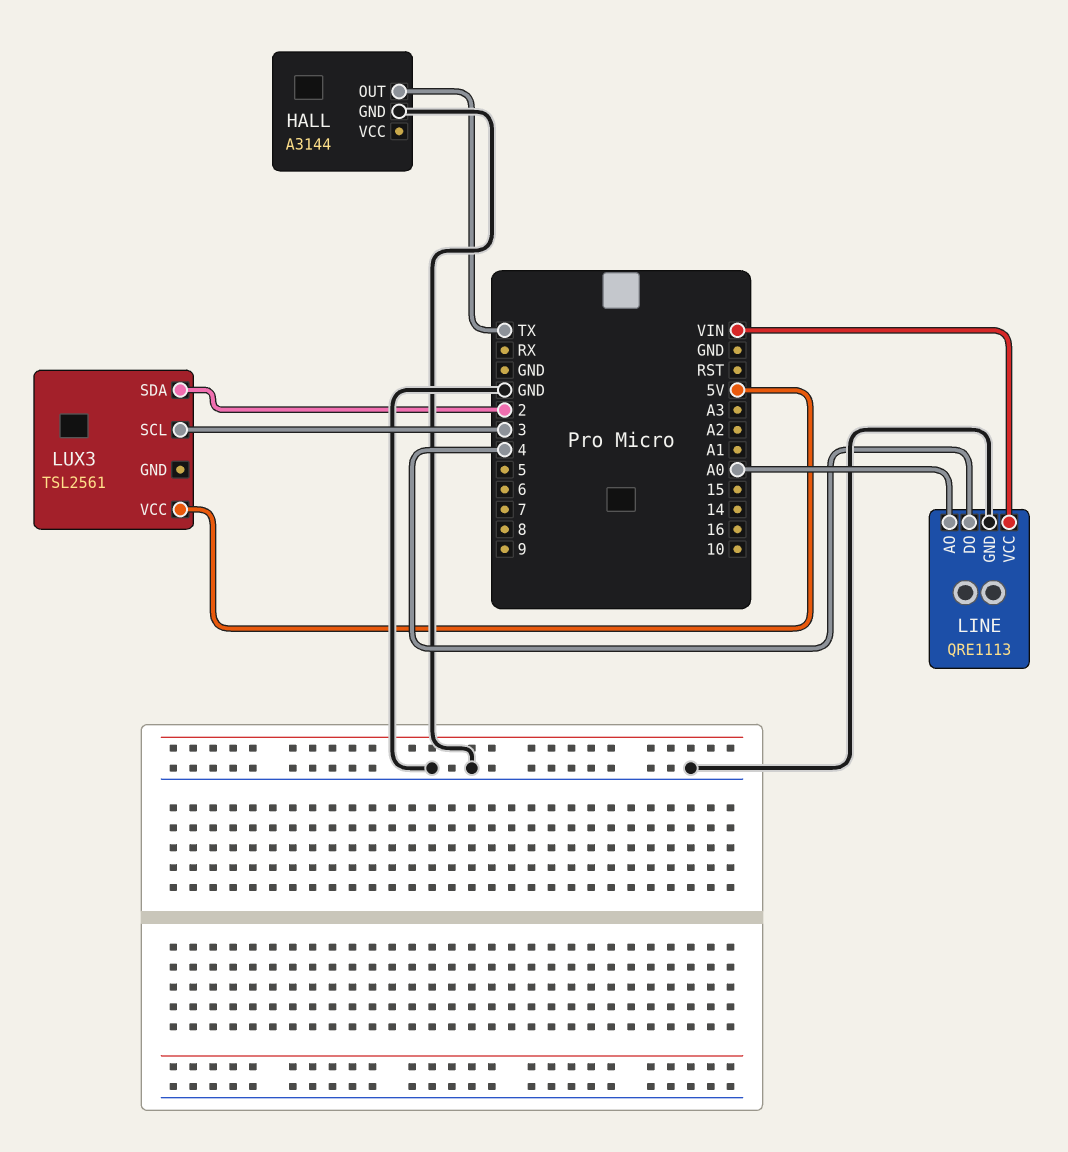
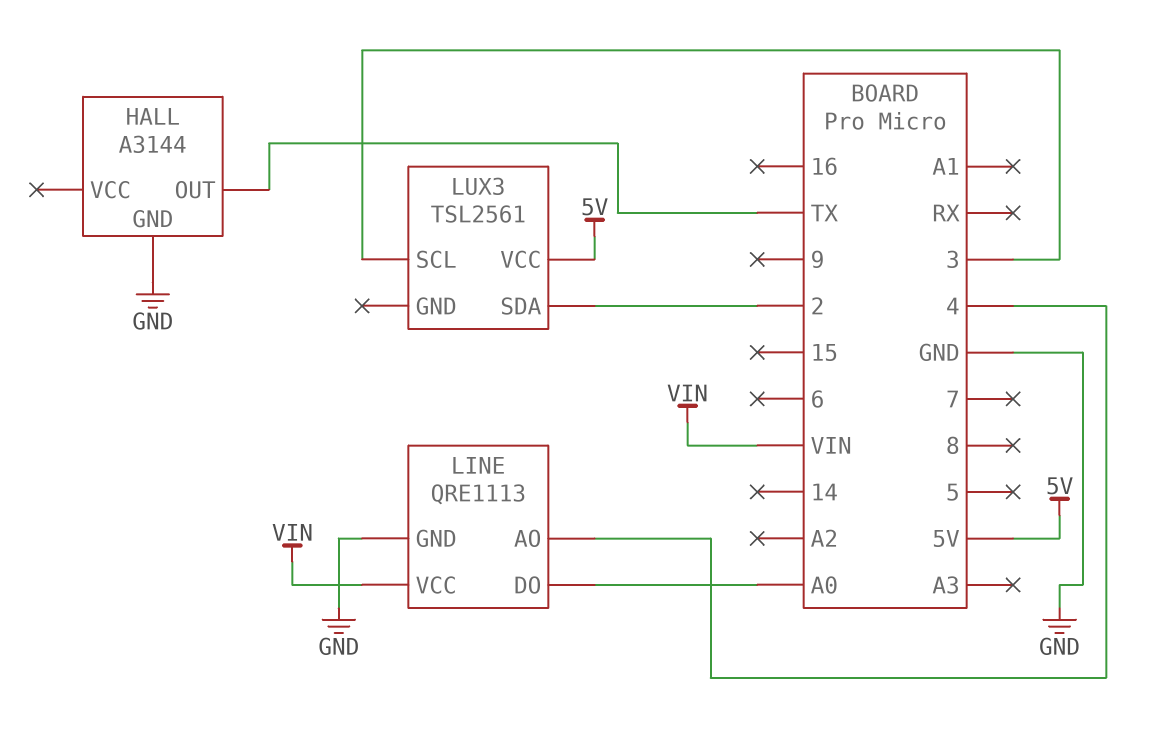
LINE pin AO: A0 -> 4
LINE pin DO: 4 -> A0

